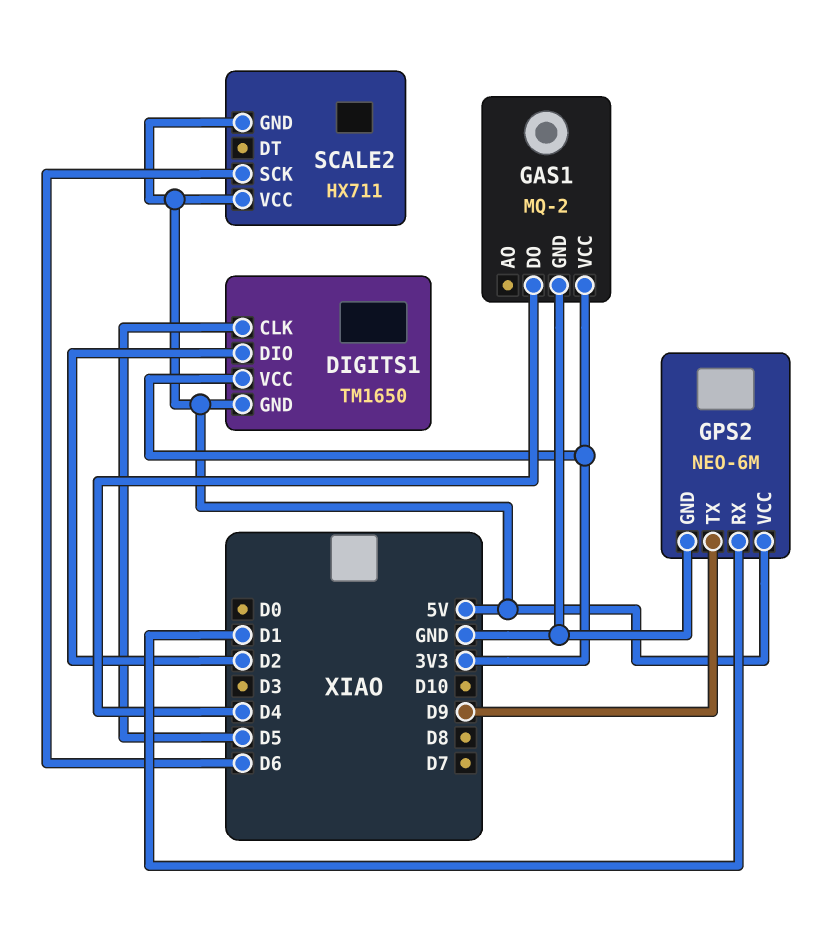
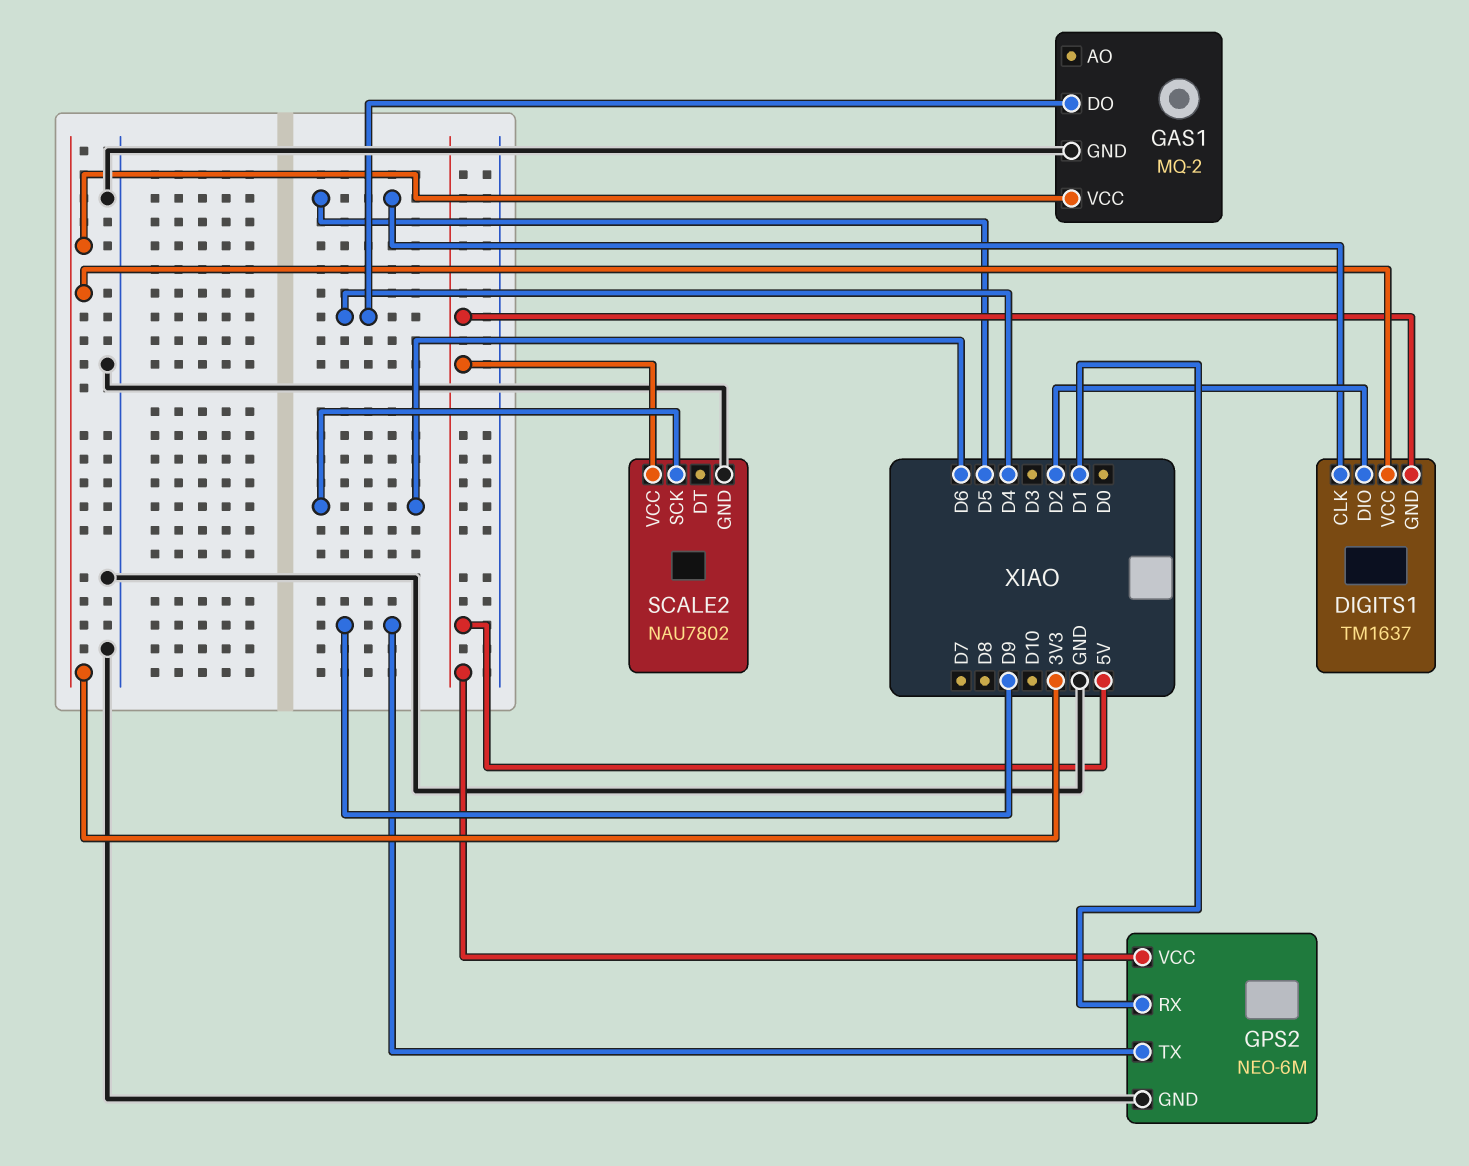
DIGITS1: TM1650 -> TM1637
SCALE2: HX711 -> NAU7802
SCALE2 pin GND: 5V -> GND

